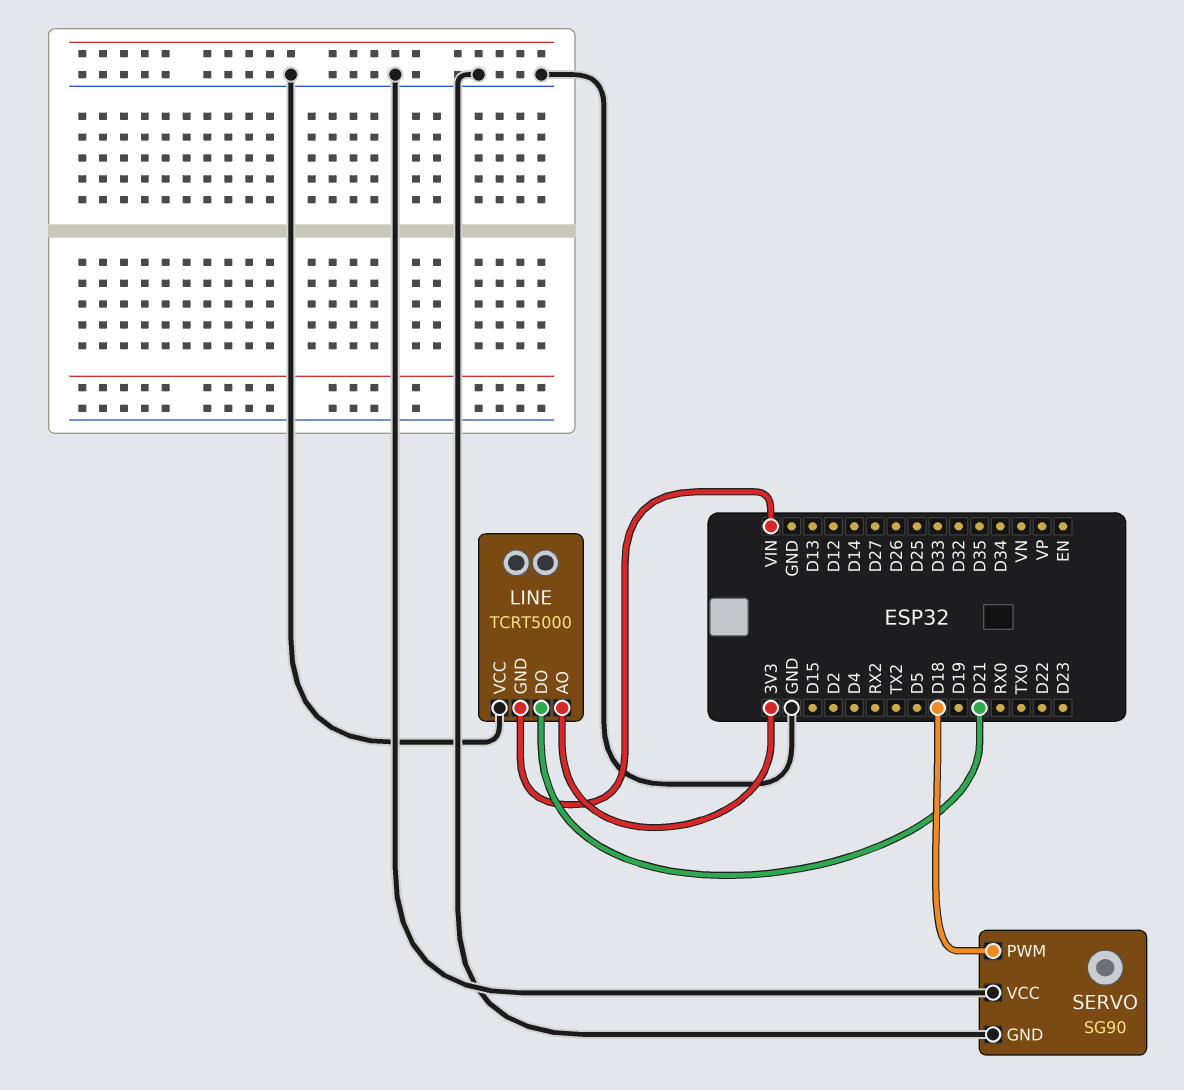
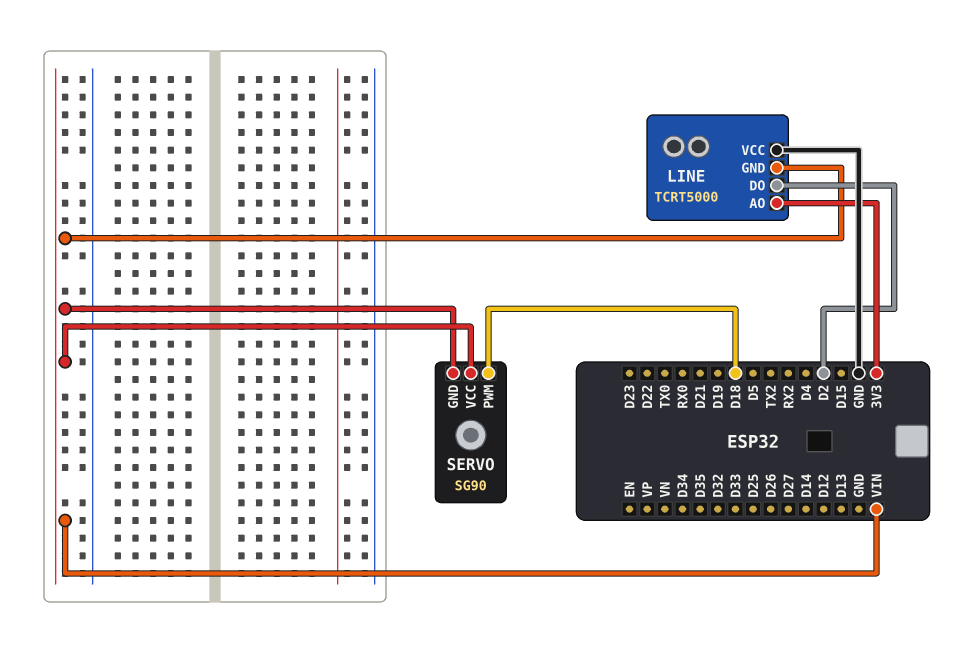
LINE pin DO: D21 -> D2
SERVO pin GND: GND -> VIN
SERVO pin VCC: GND -> VIN

